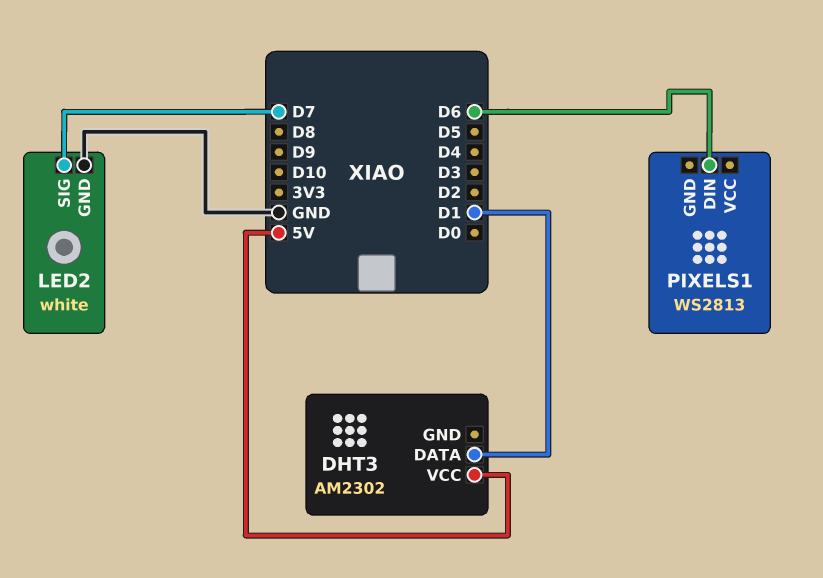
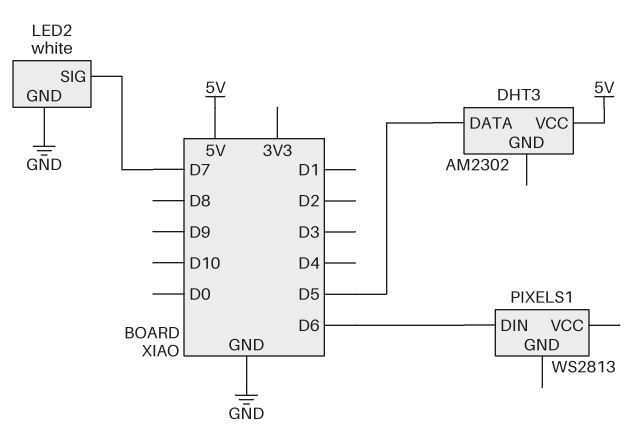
DHT3 pin DATA: D1 -> D5

